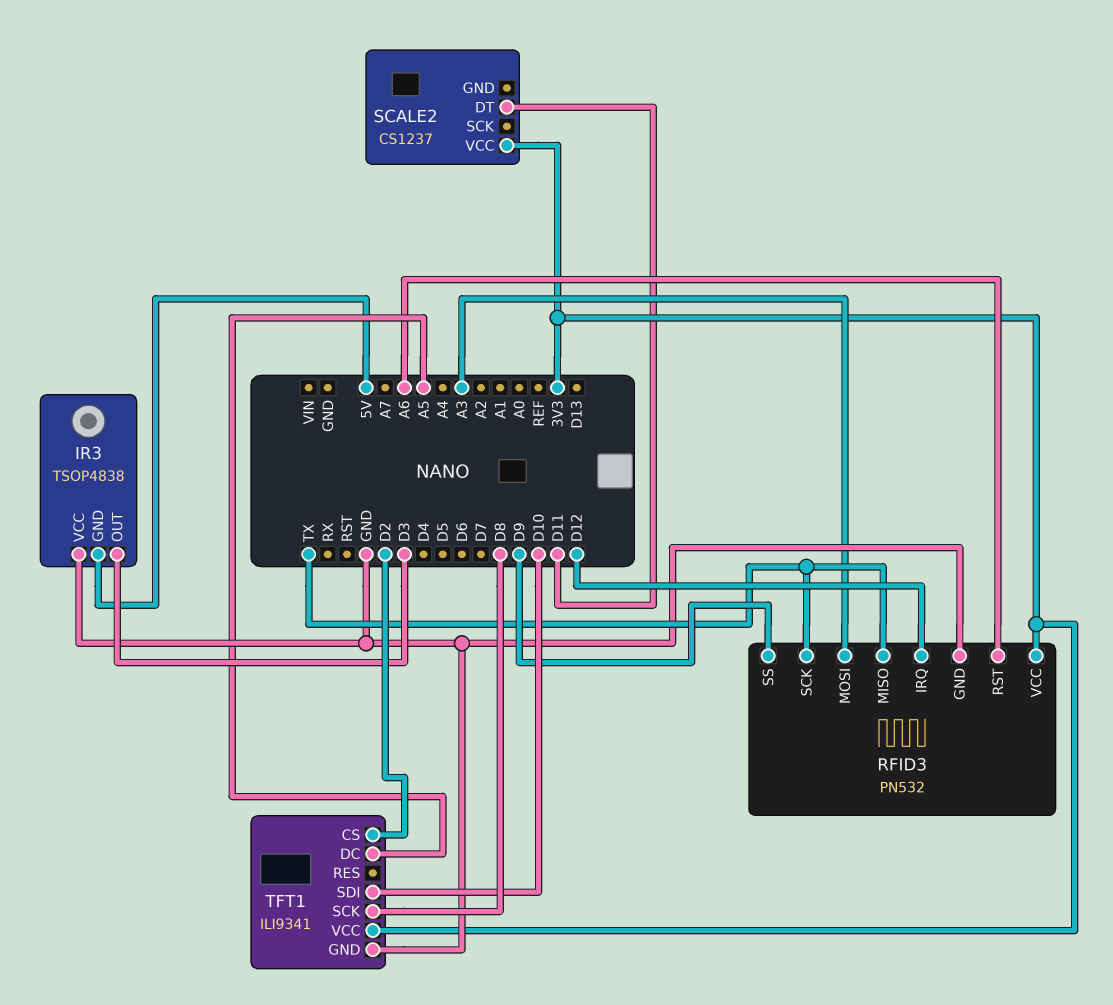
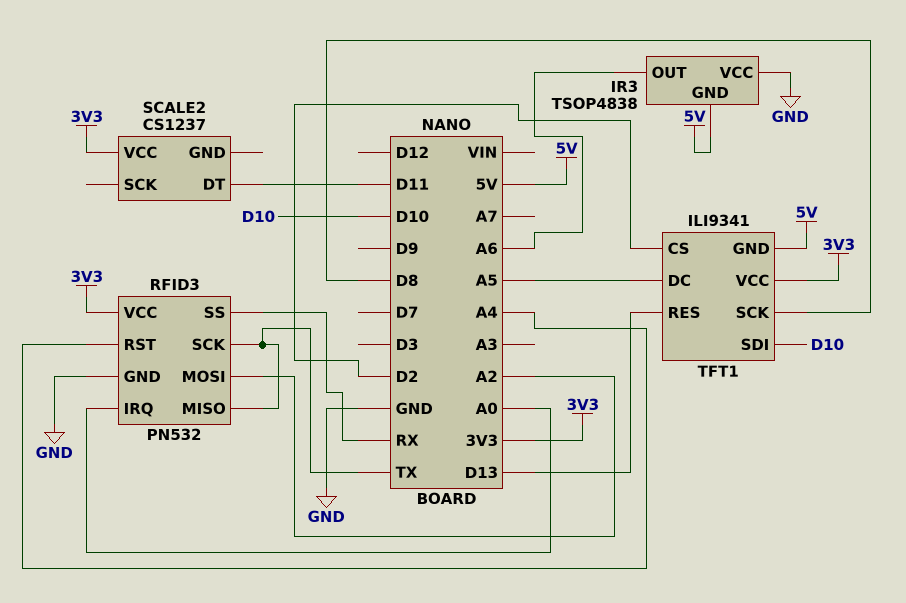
IR3 pin OUT: D3 -> A6
RFID3 pin IRQ: D12 -> A0
RFID3 pin MOSI: A3 -> A2
RFID3 pin RST: A6 -> A4
RFID3 pin SS: D9 -> RX
TFT1 pin GND: GND -> 5V
TFT1 pin RES: none -> D13

